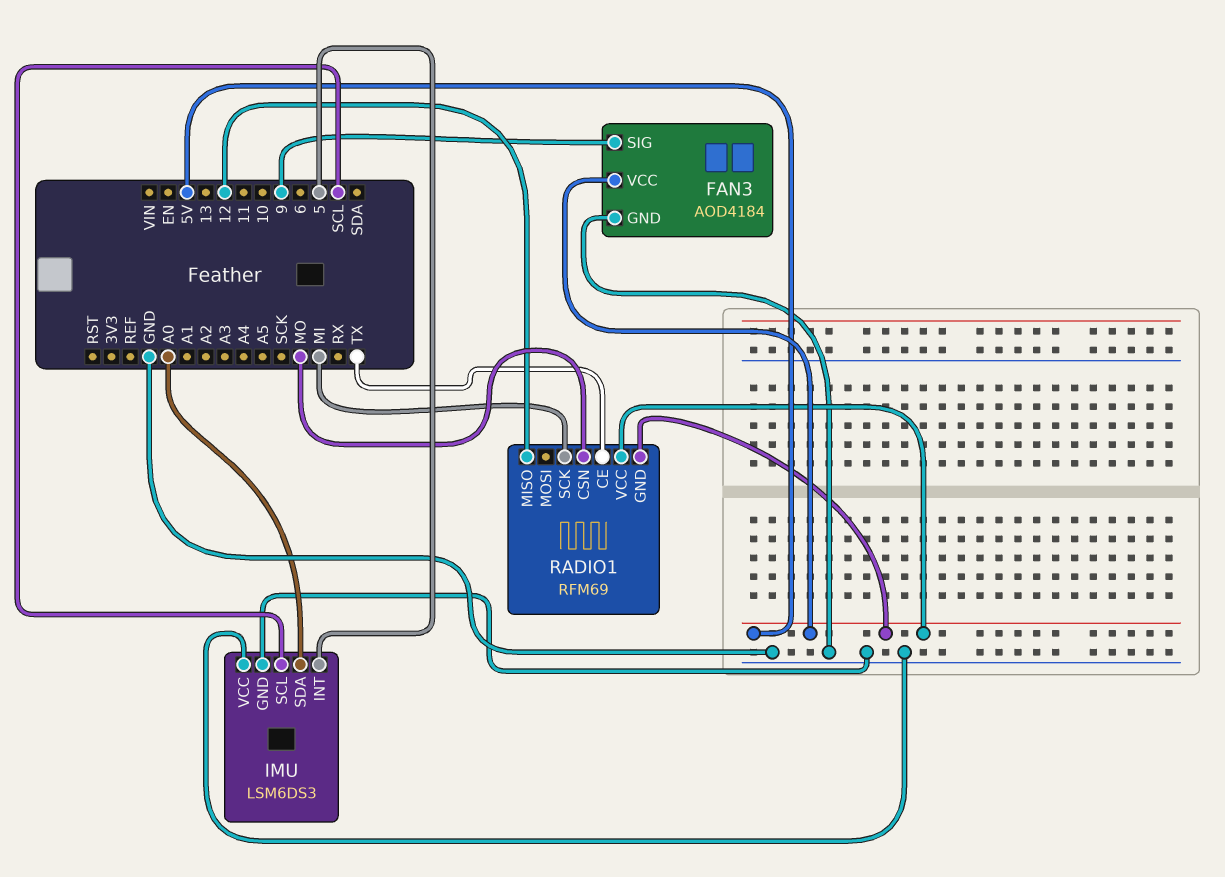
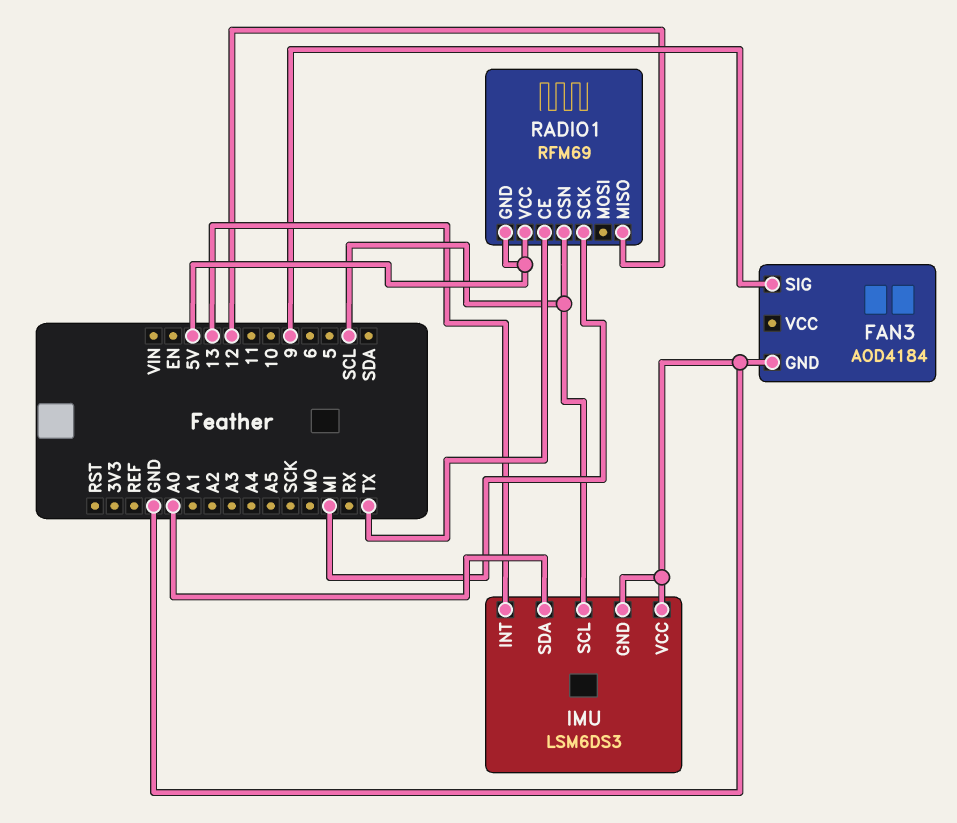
FAN3 pin VCC: 5V -> none
IMU pin INT: 5 -> 13
RADIO1 pin CSN: MO -> SCL

